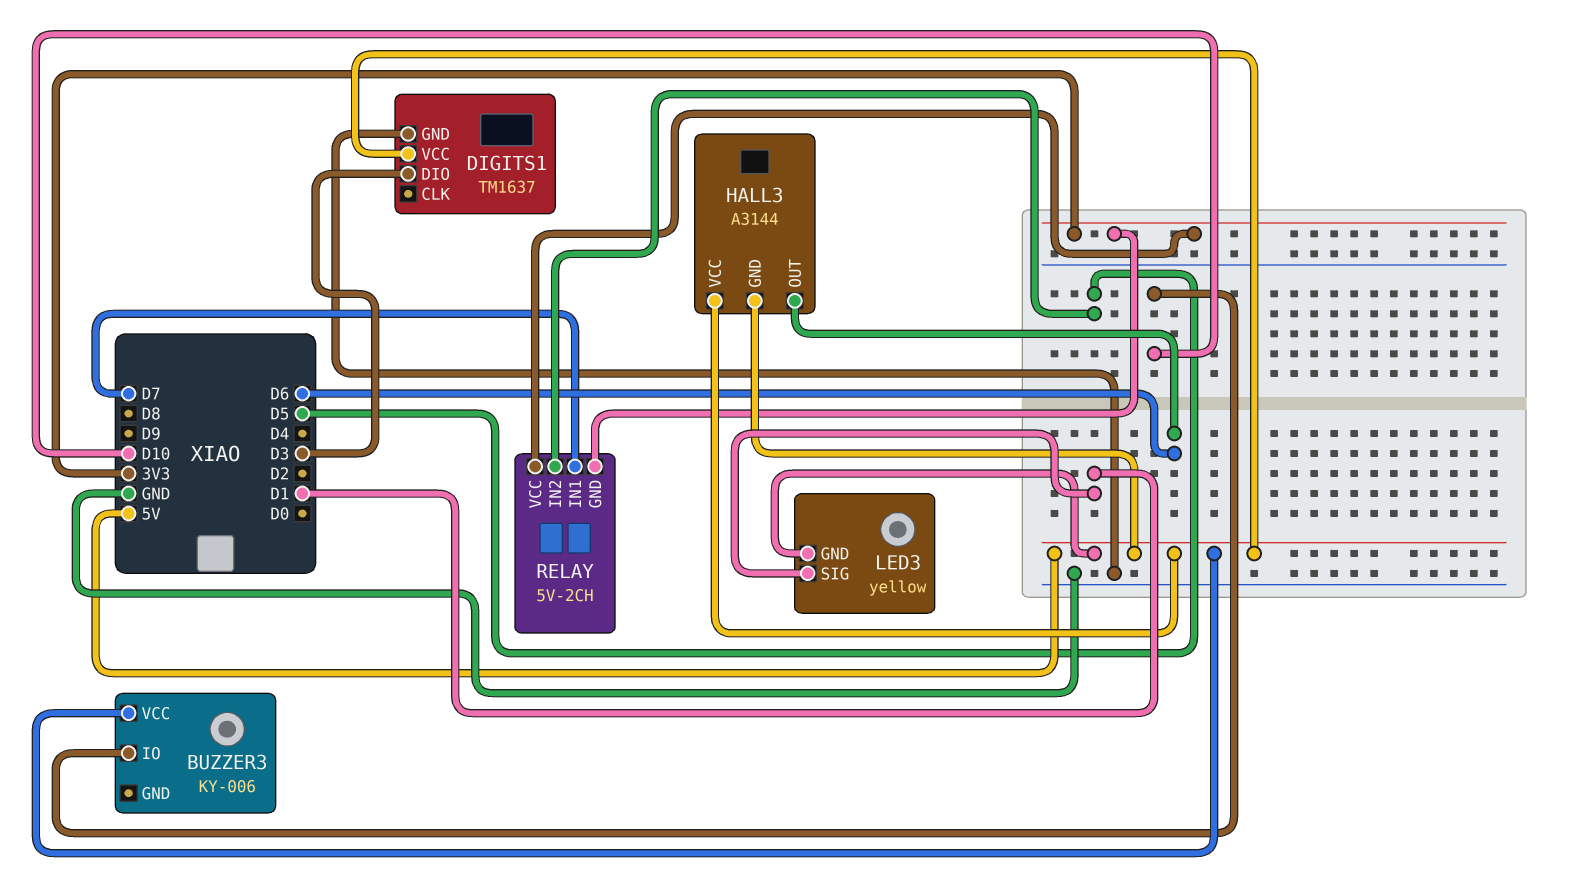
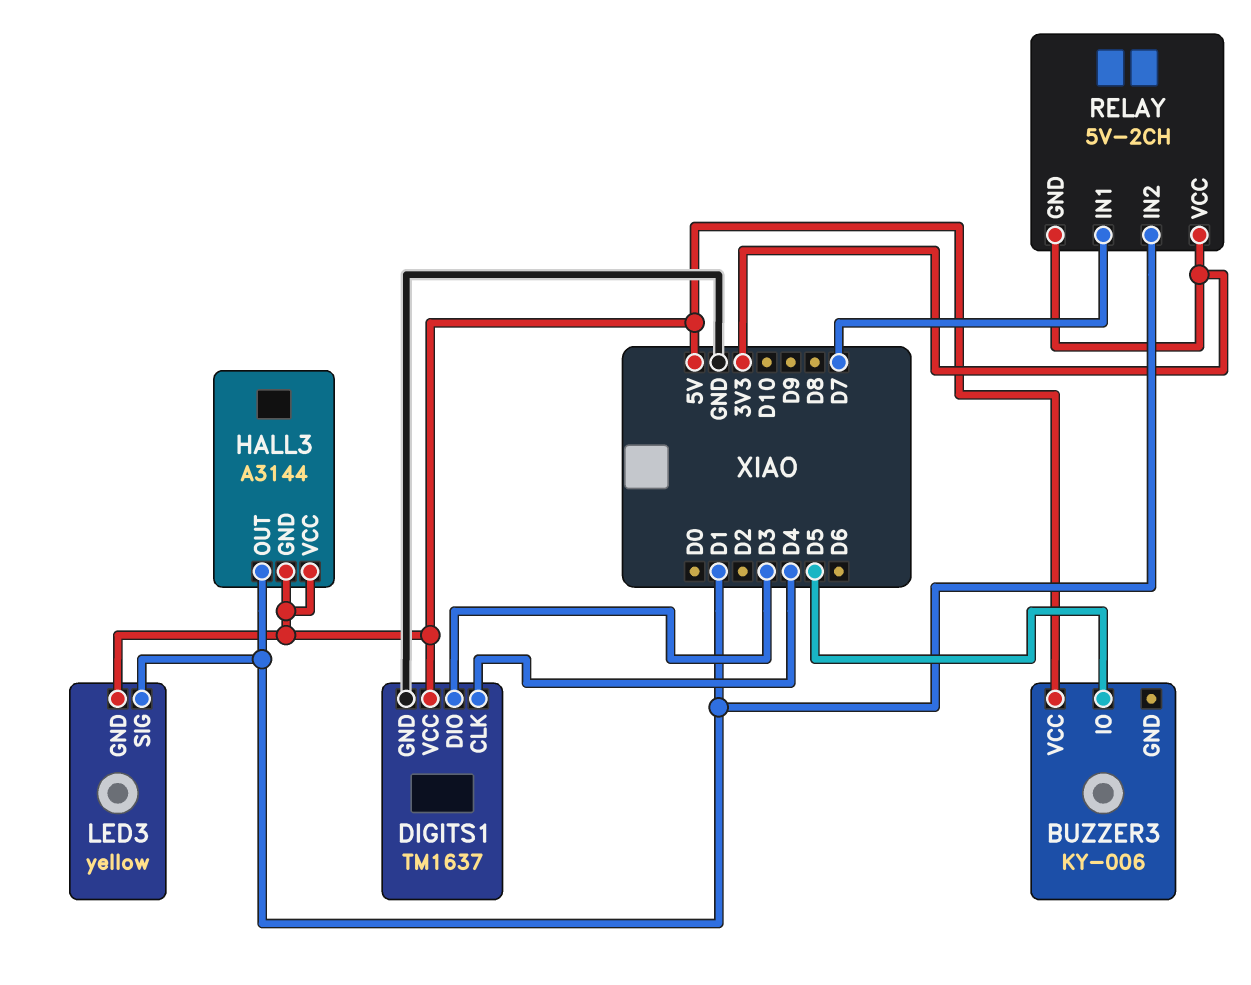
BUZZER3 pin IO: D10 -> D5
DIGITS1 pin CLK: none -> D4
HALL3 pin OUT: D6 -> D1
RELAY pin IN2: D5 -> D1

